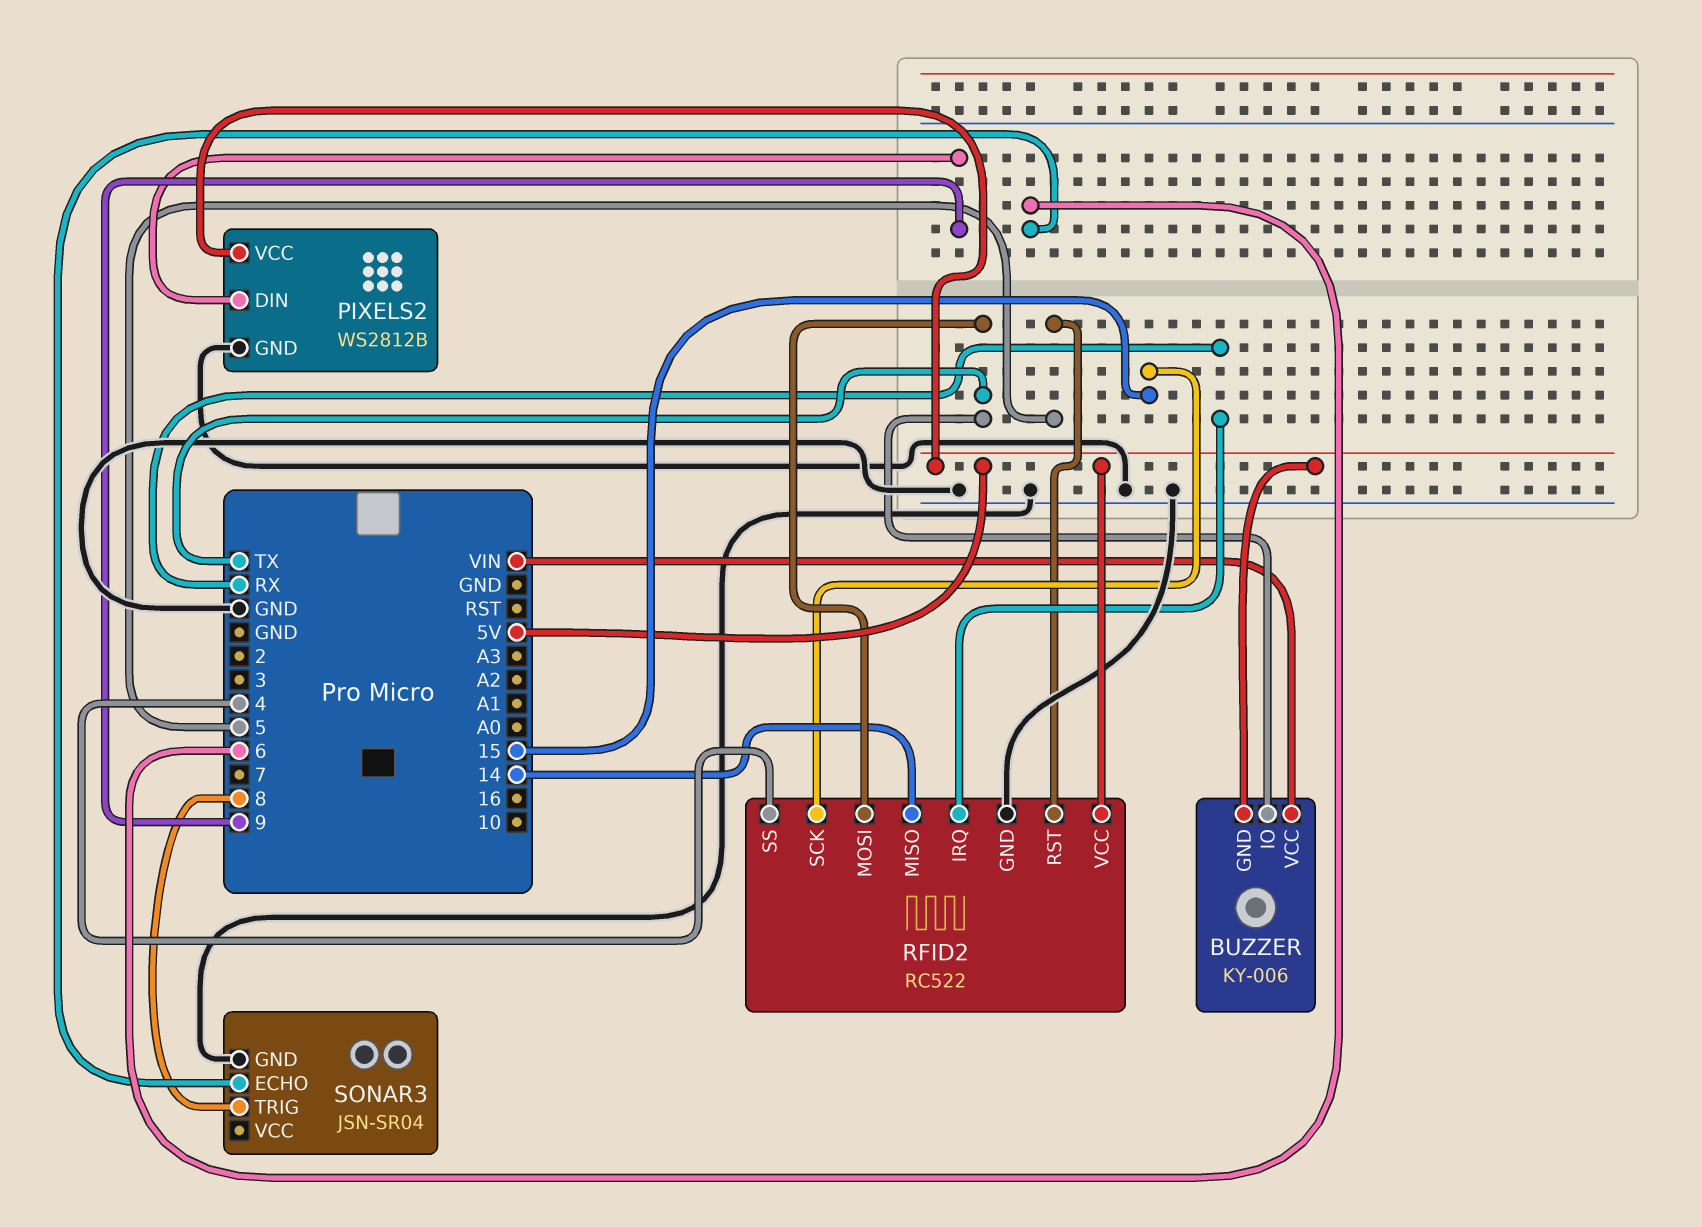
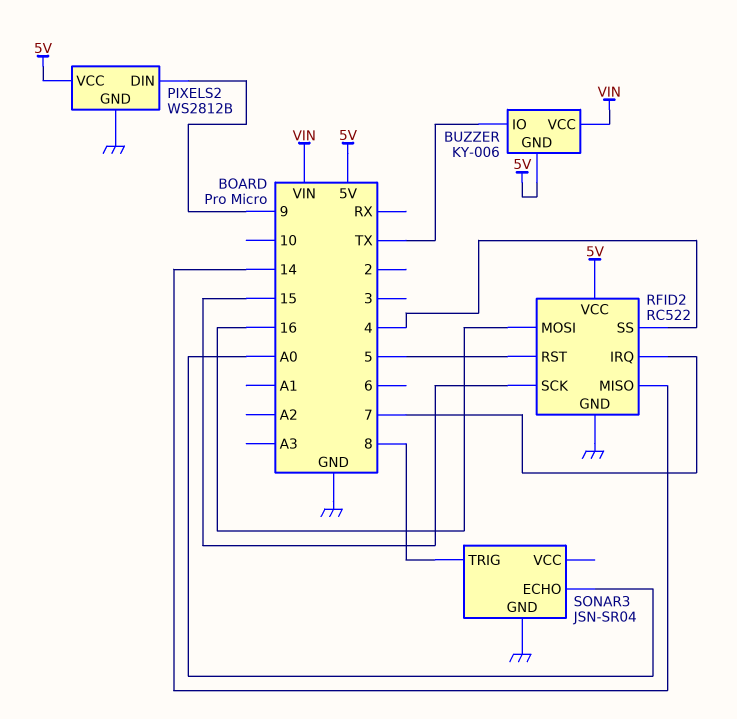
RFID2 pin IRQ: RX -> 7
RFID2 pin MOSI: TX -> 16
SONAR3 pin ECHO: 6 -> A0

